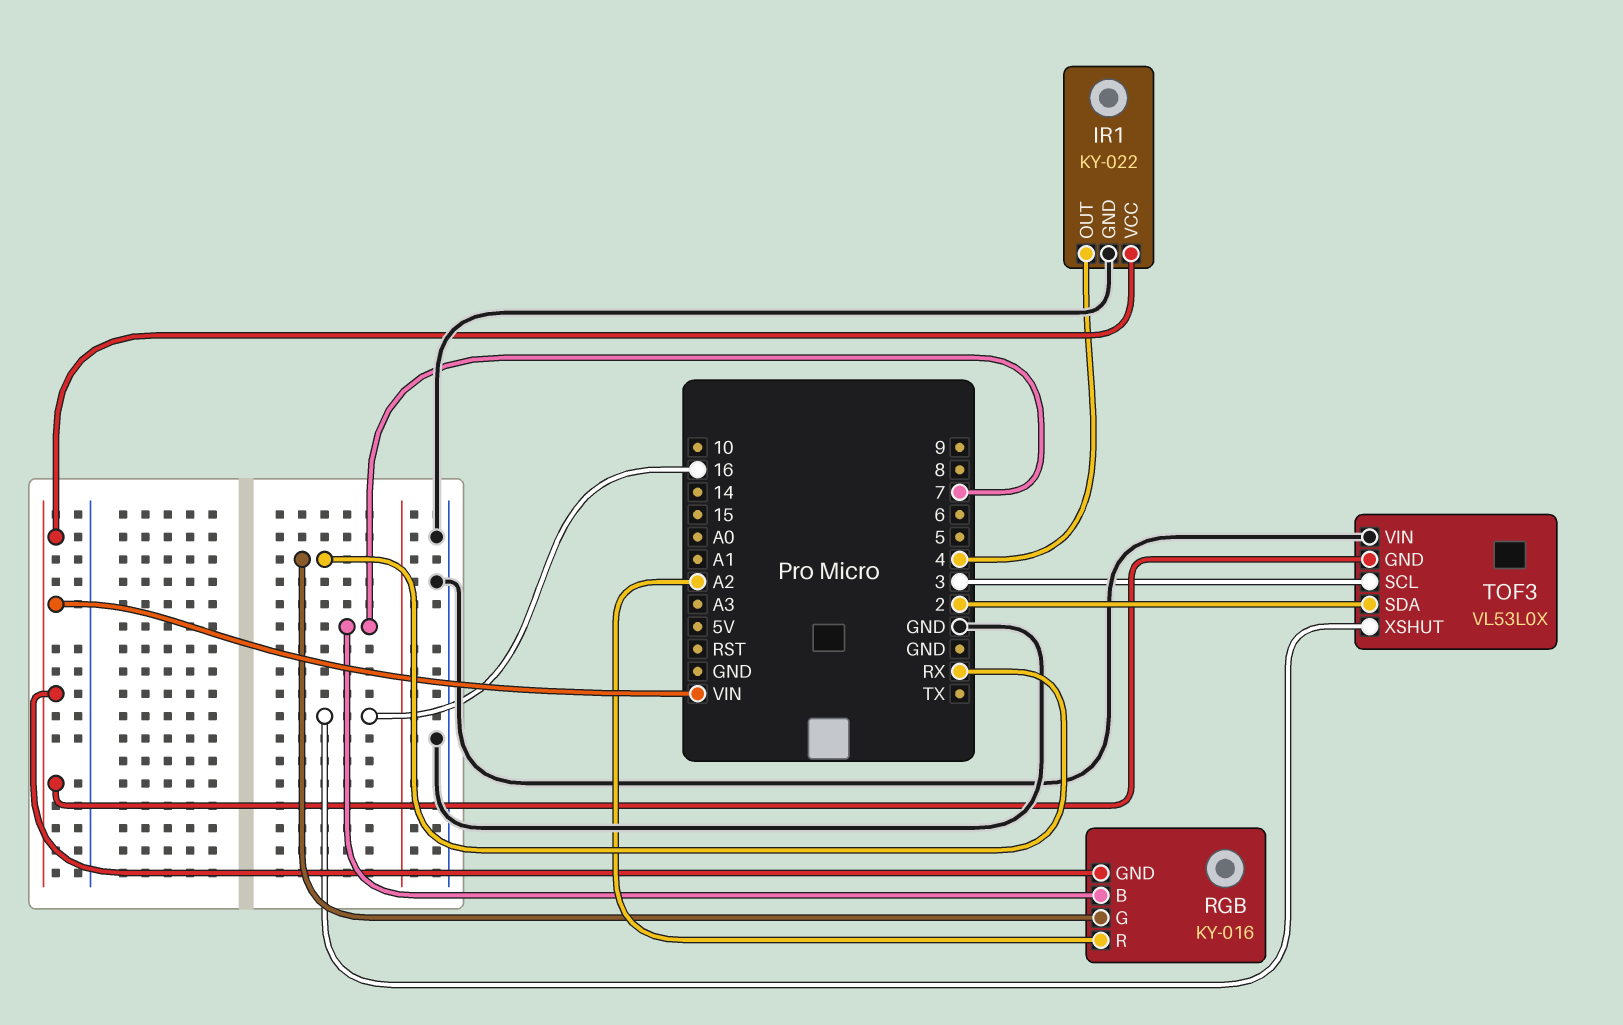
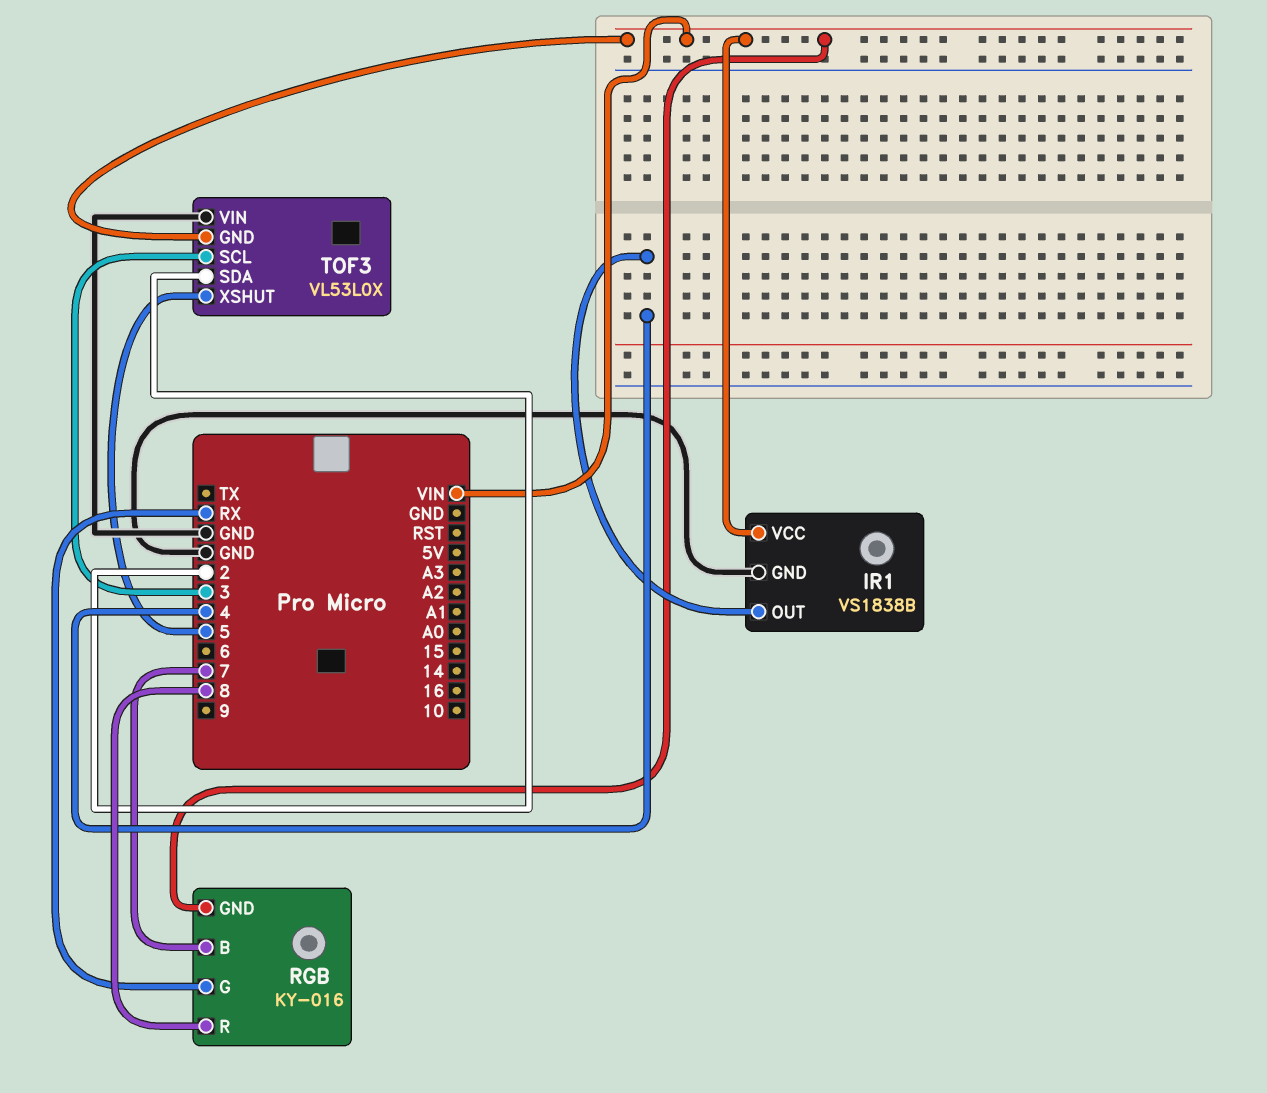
IR1: KY-022 -> VS1838B
RGB pin R: A2 -> 8
TOF3 pin XSHUT: 16 -> 5

